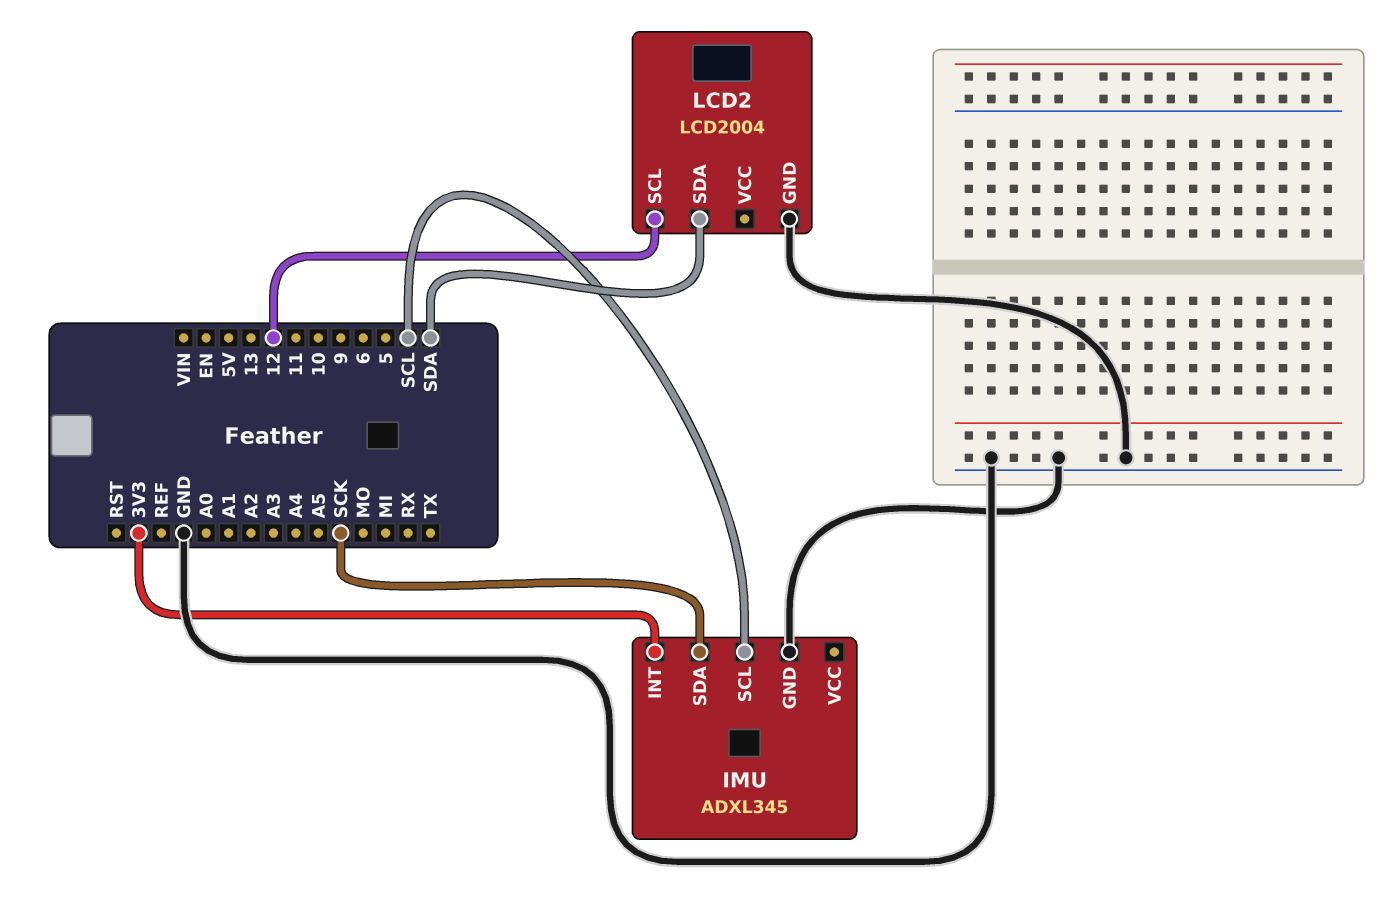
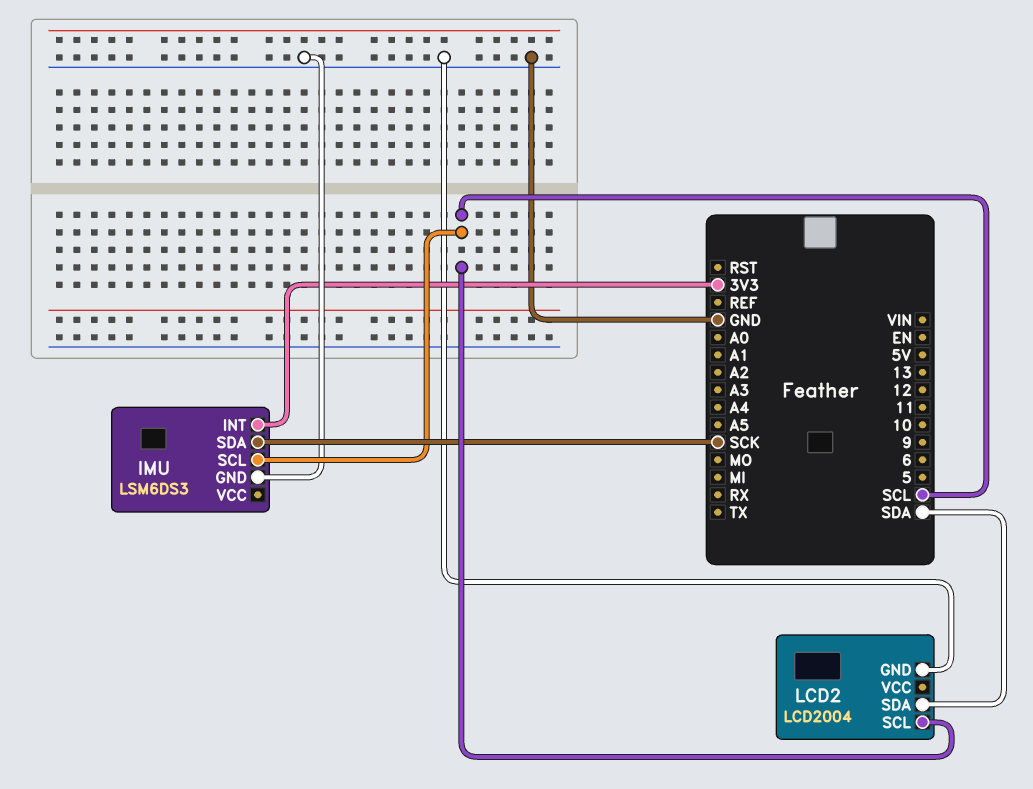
IMU: ADXL345 -> LSM6DS3
LCD2 pin SCL: 12 -> SCL

